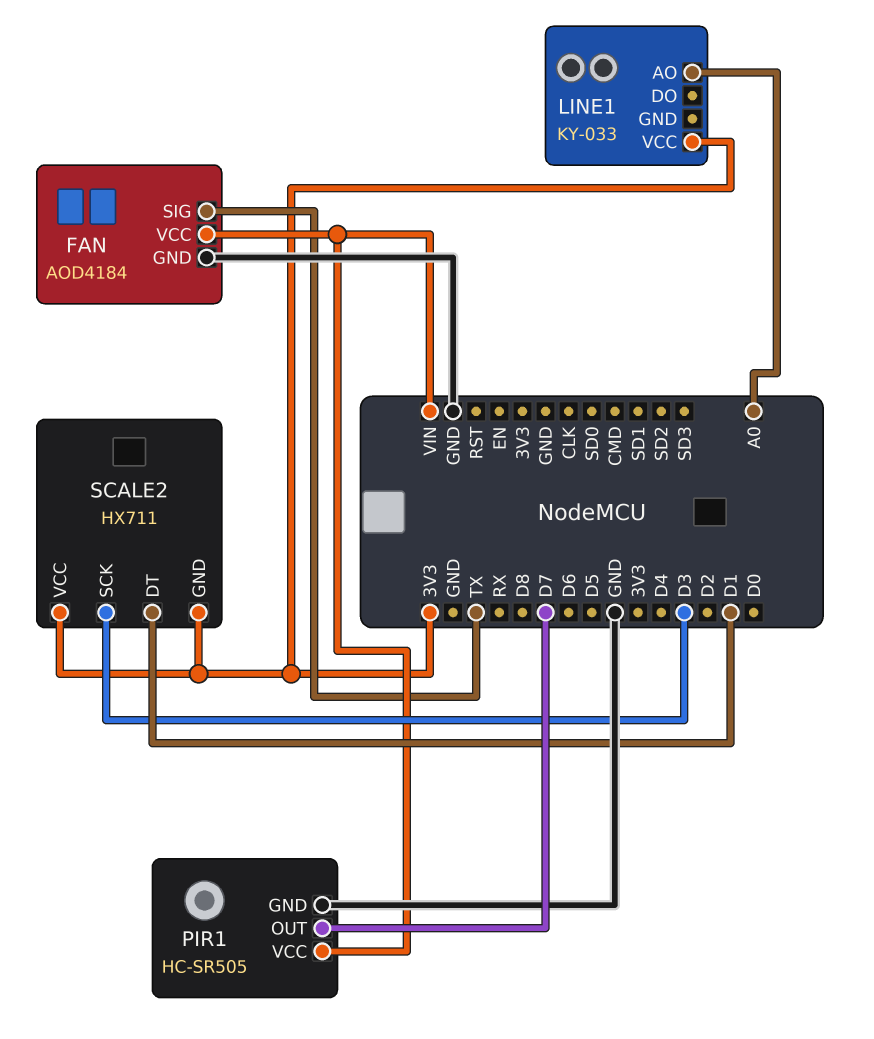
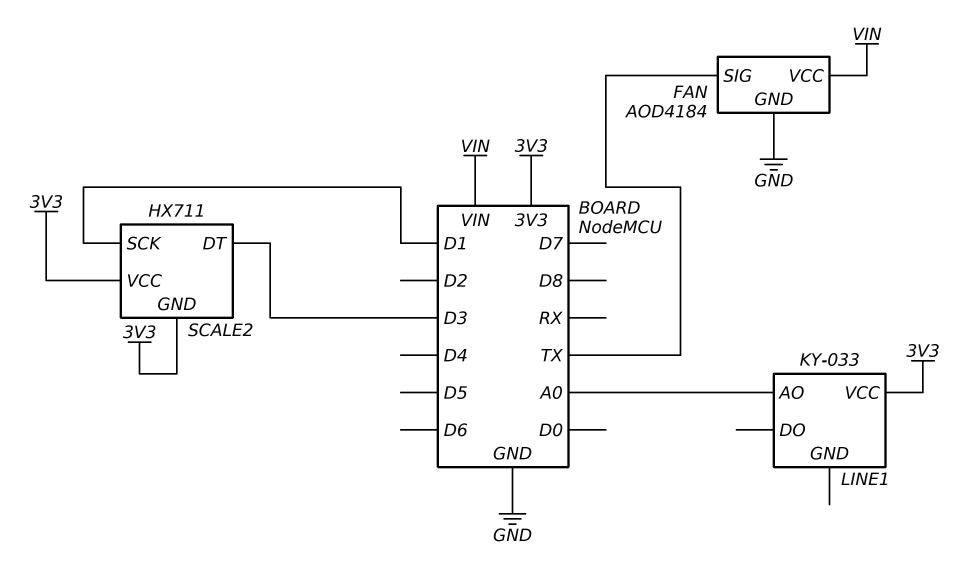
PIR1: HC-SR505 -> none
PIR1 pin GND: GND -> none
PIR1 pin OUT: D7 -> none
PIR1 pin VCC: VIN -> none
SCALE2 pin DT: D1 -> D3
SCALE2 pin SCK: D3 -> D1

